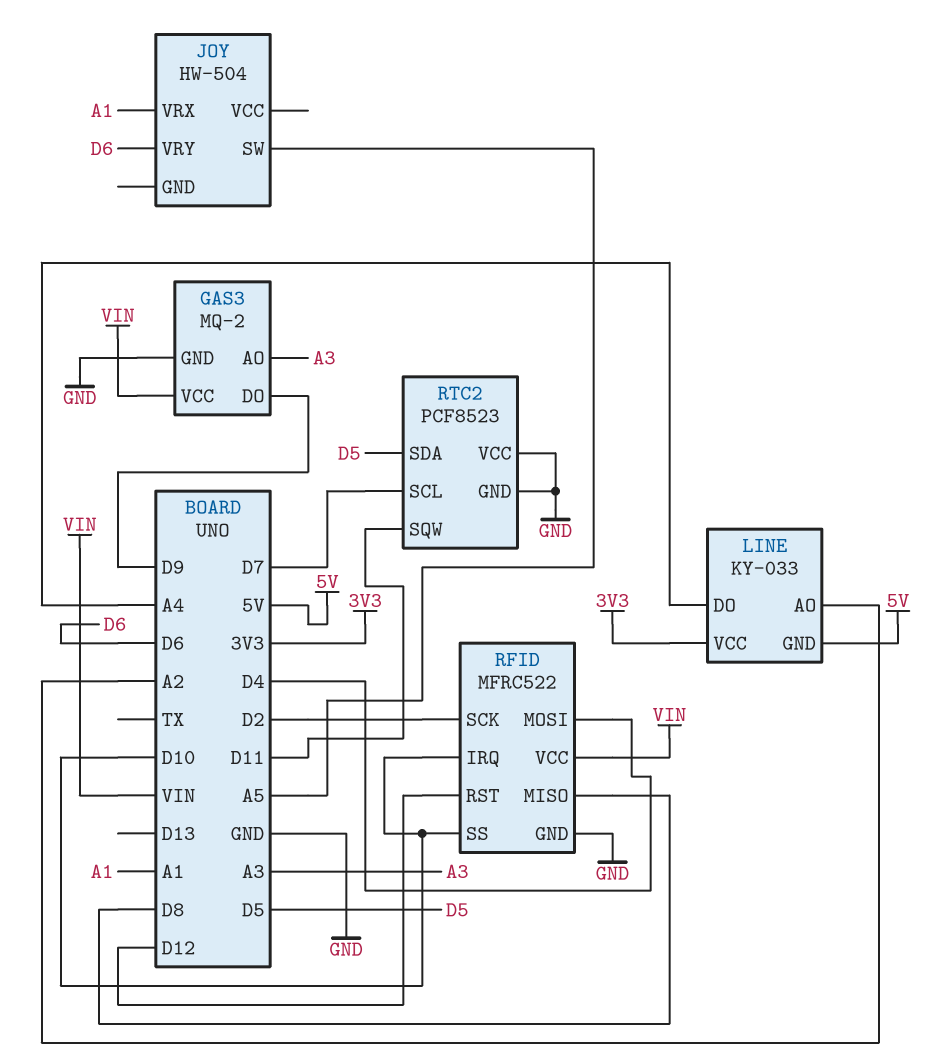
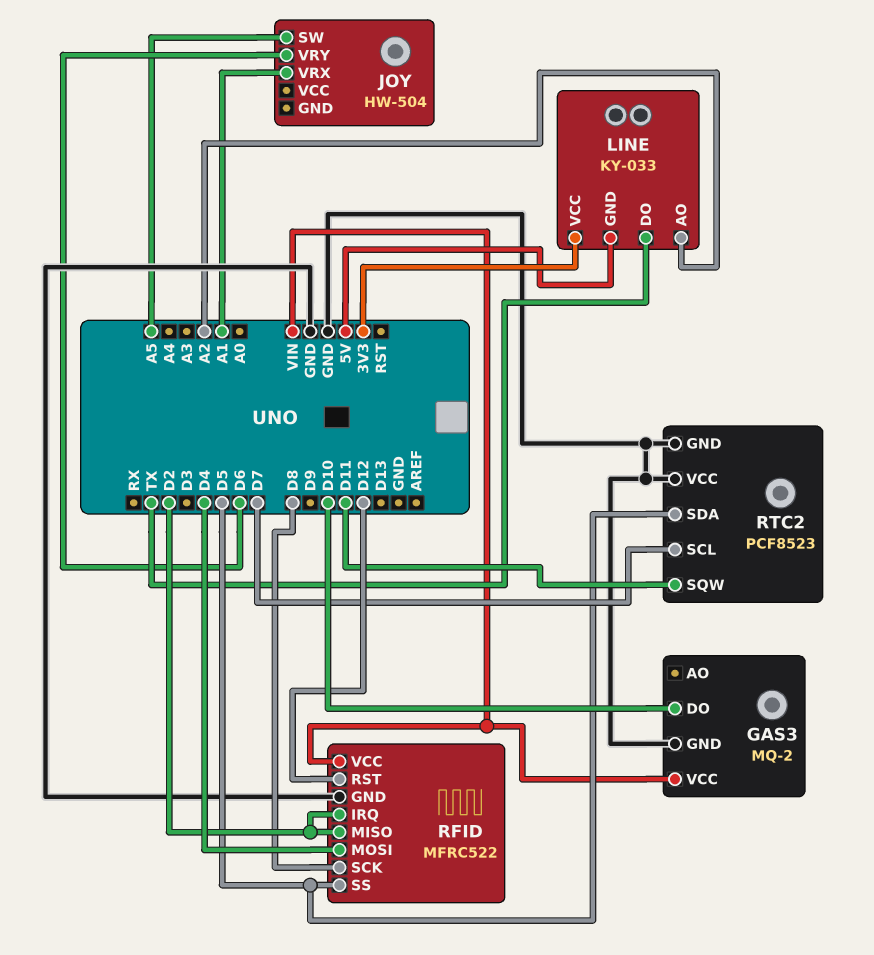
GAS3 pin AO: A3 -> none
GAS3 pin DO: D9 -> D10
LINE pin DO: A4 -> TX
RFID pin IRQ: D10 -> D2
RFID pin MISO: D8 -> D2
RFID pin SCK: D2 -> D8
RFID pin SS: D10 -> D5

